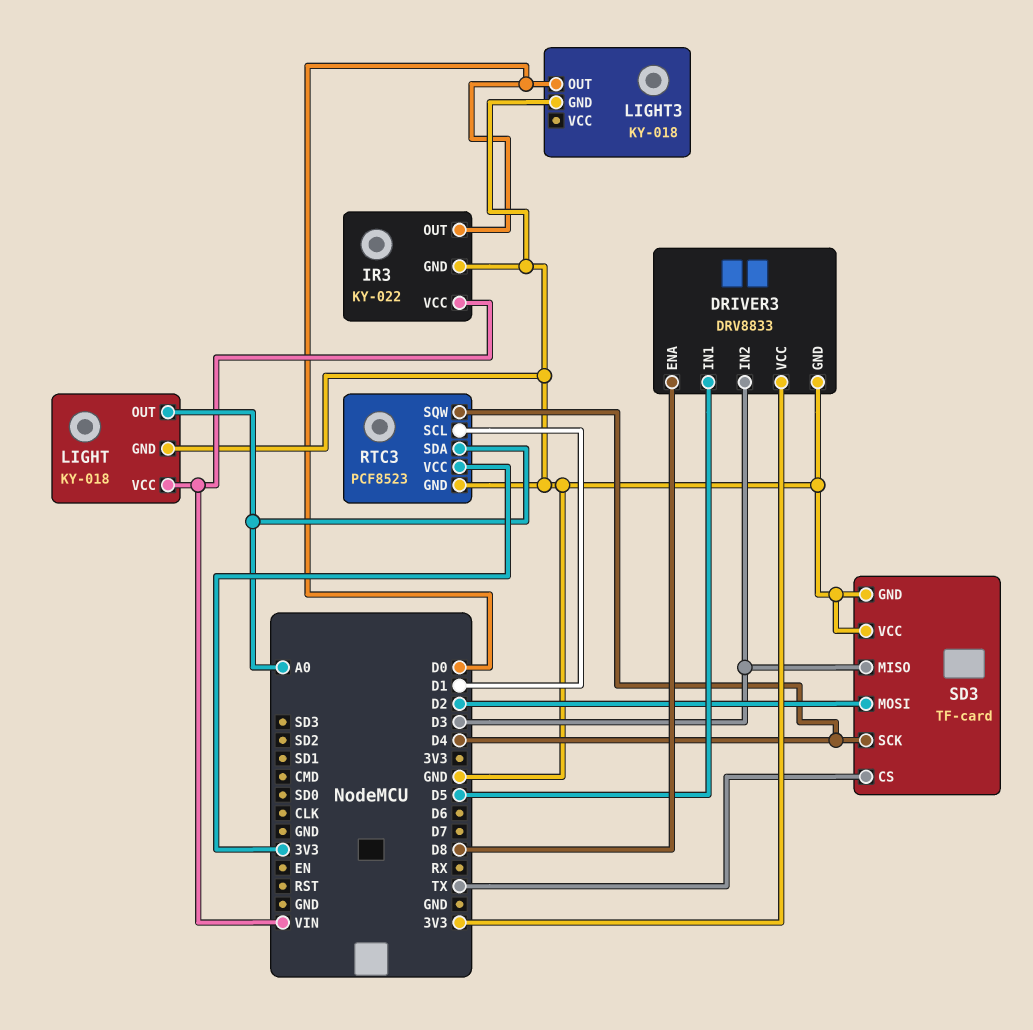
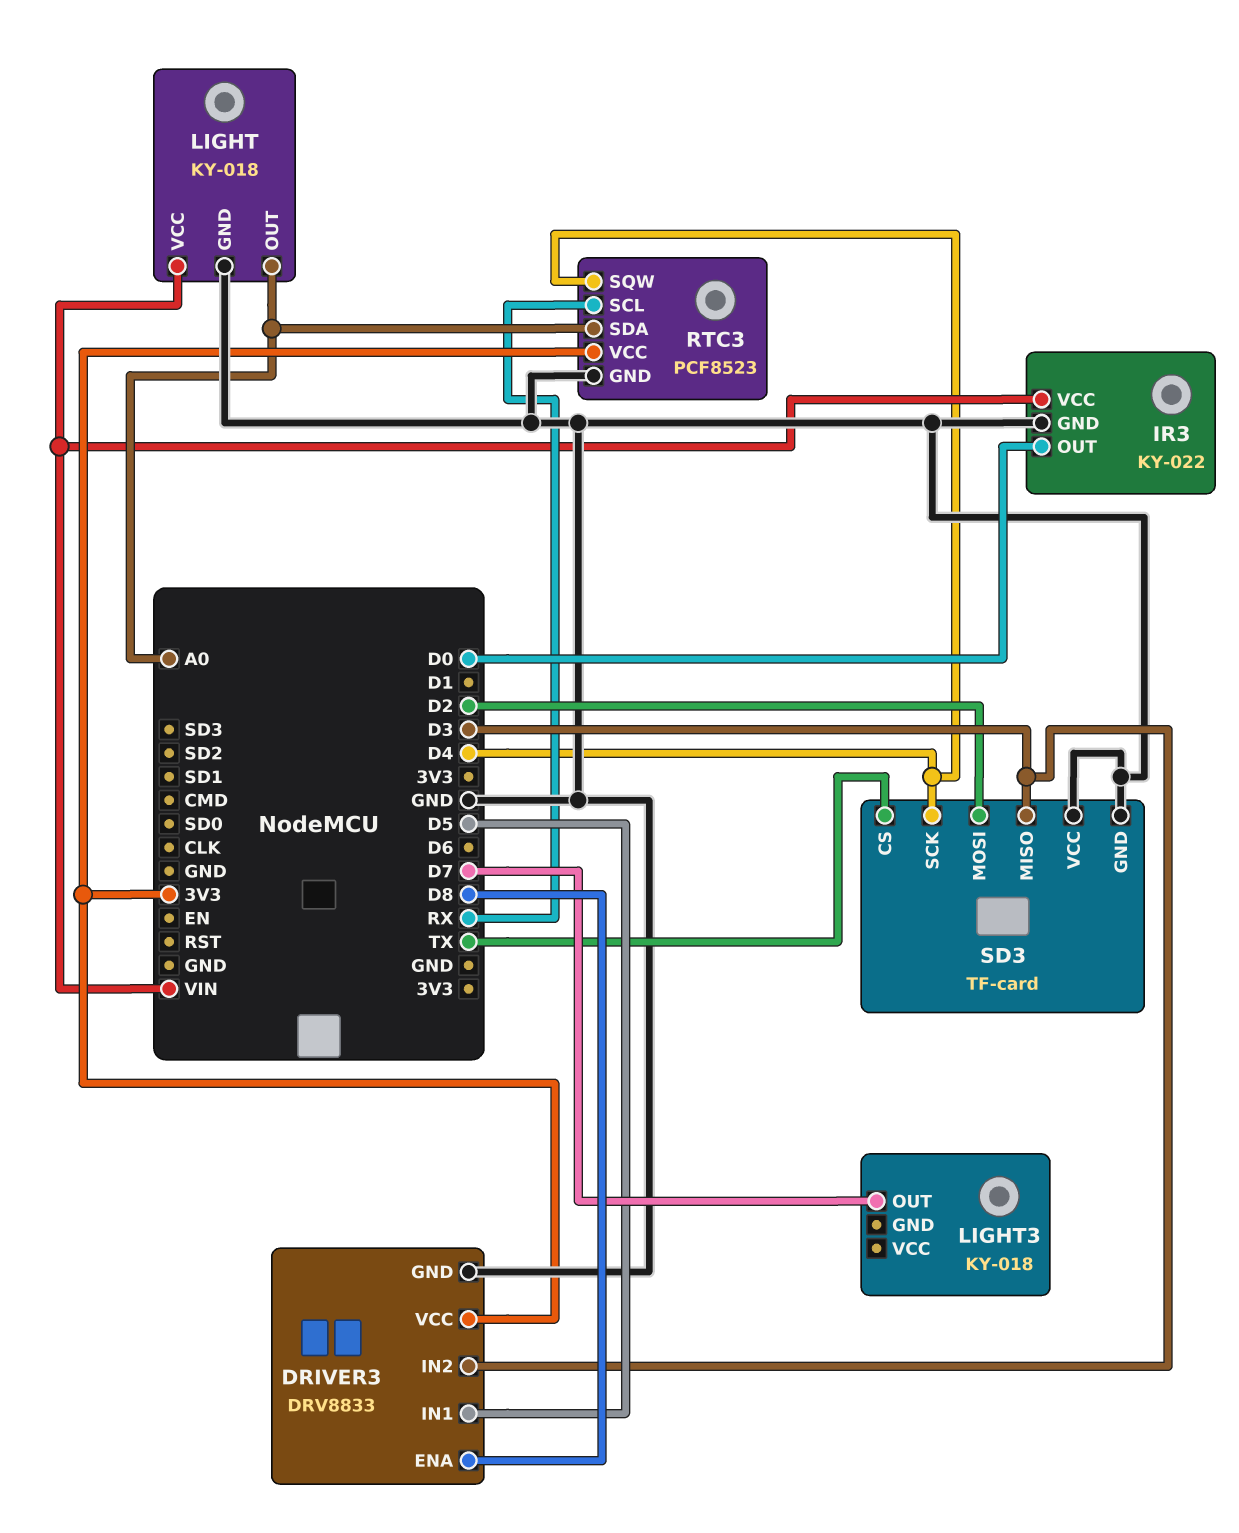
LIGHT3 pin GND: GND -> none
LIGHT3 pin OUT: D0 -> D7
RTC3 pin SCL: D1 -> RX

